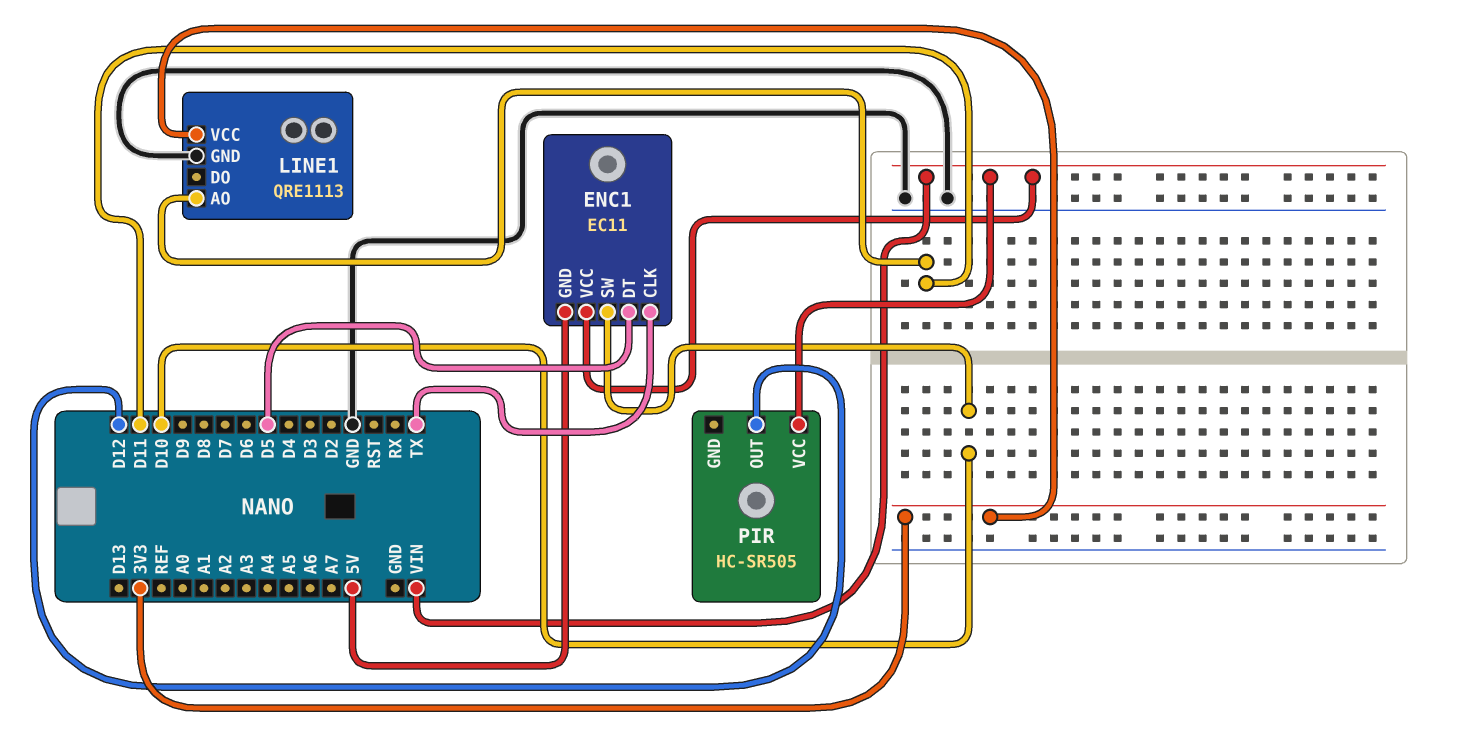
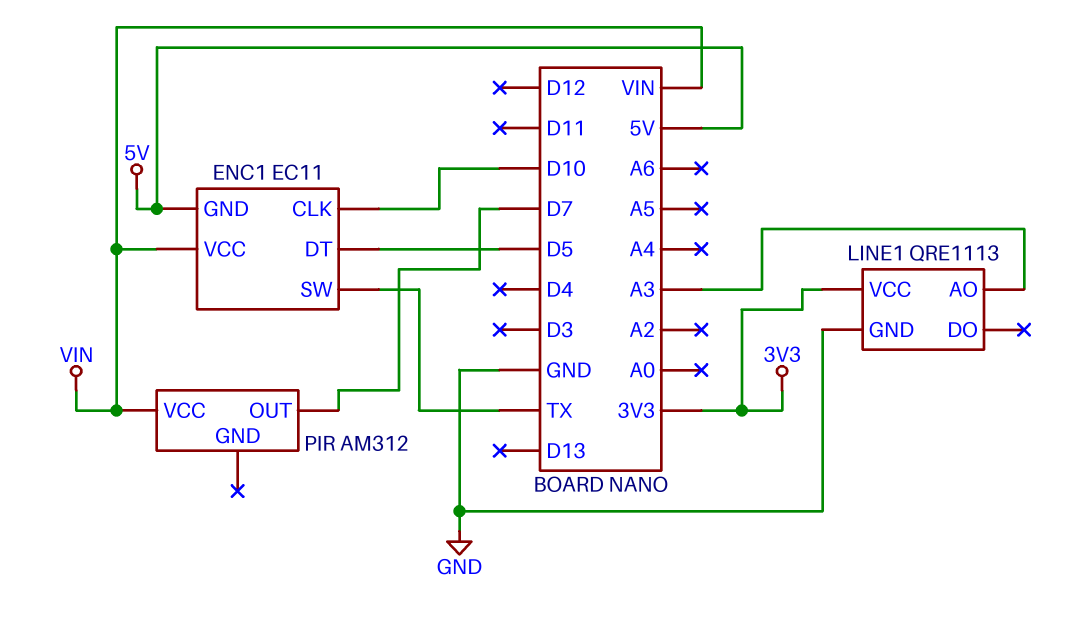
ENC1 pin CLK: TX -> D10
ENC1 pin SW: D10 -> TX
LINE1 pin AO: D11 -> A3
PIR: HC-SR505 -> AM312
PIR pin OUT: D12 -> D7

